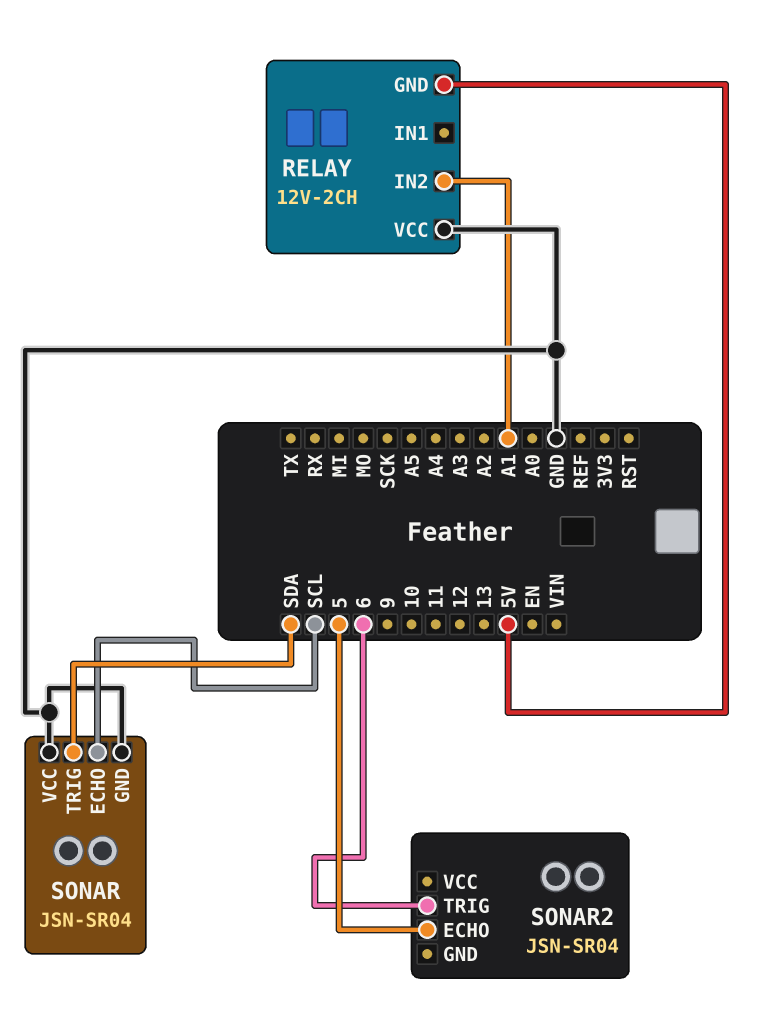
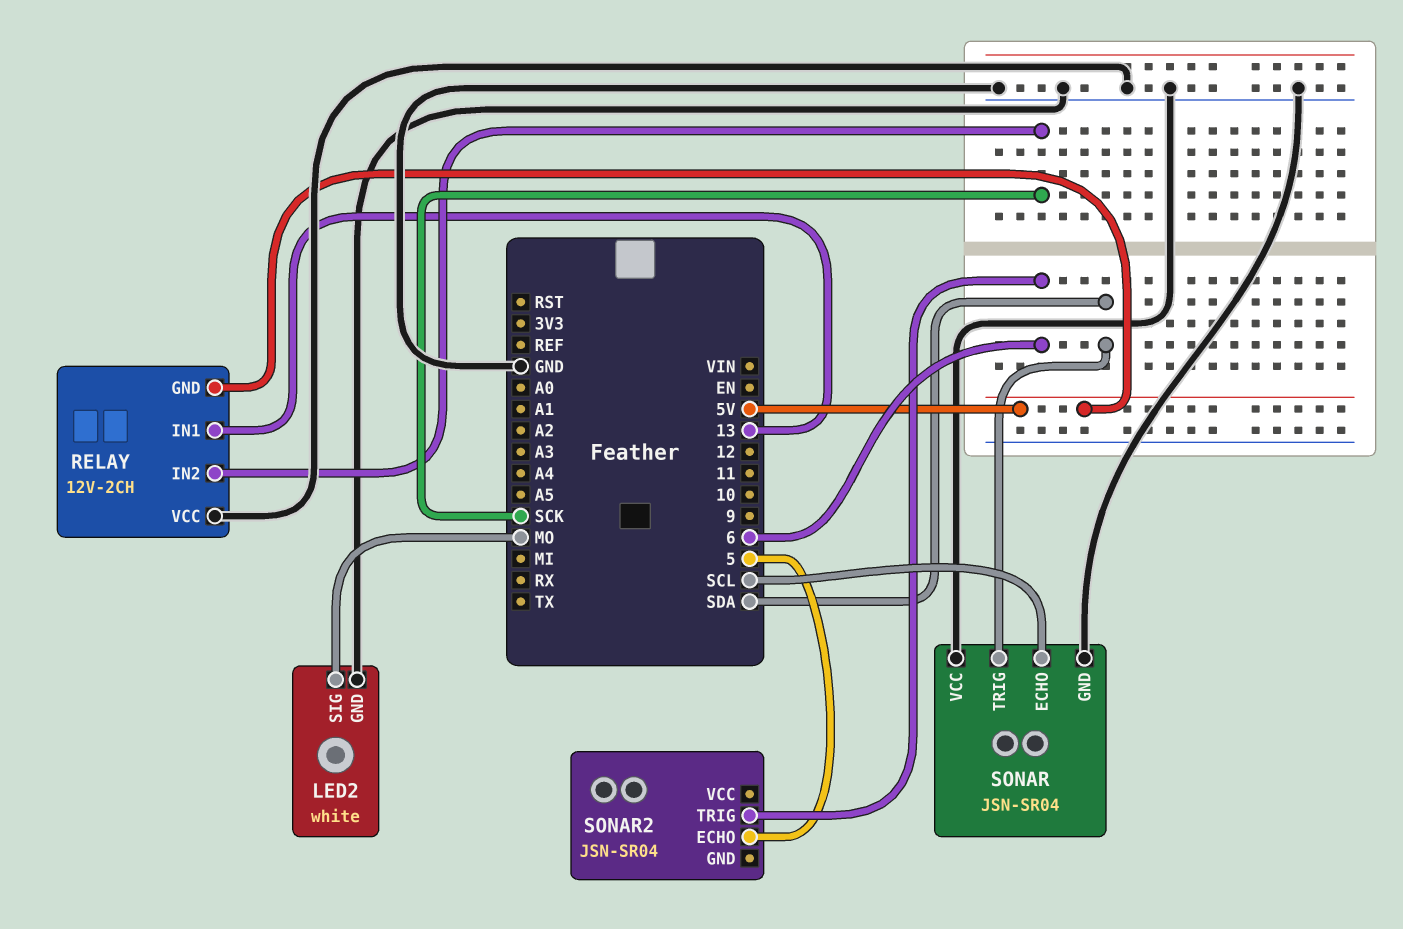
LED2: none -> white
LED2 pin GND: none -> GND
LED2 pin SIG: none -> MO
RELAY pin IN1: none -> 13
RELAY pin IN2: A1 -> SCK

